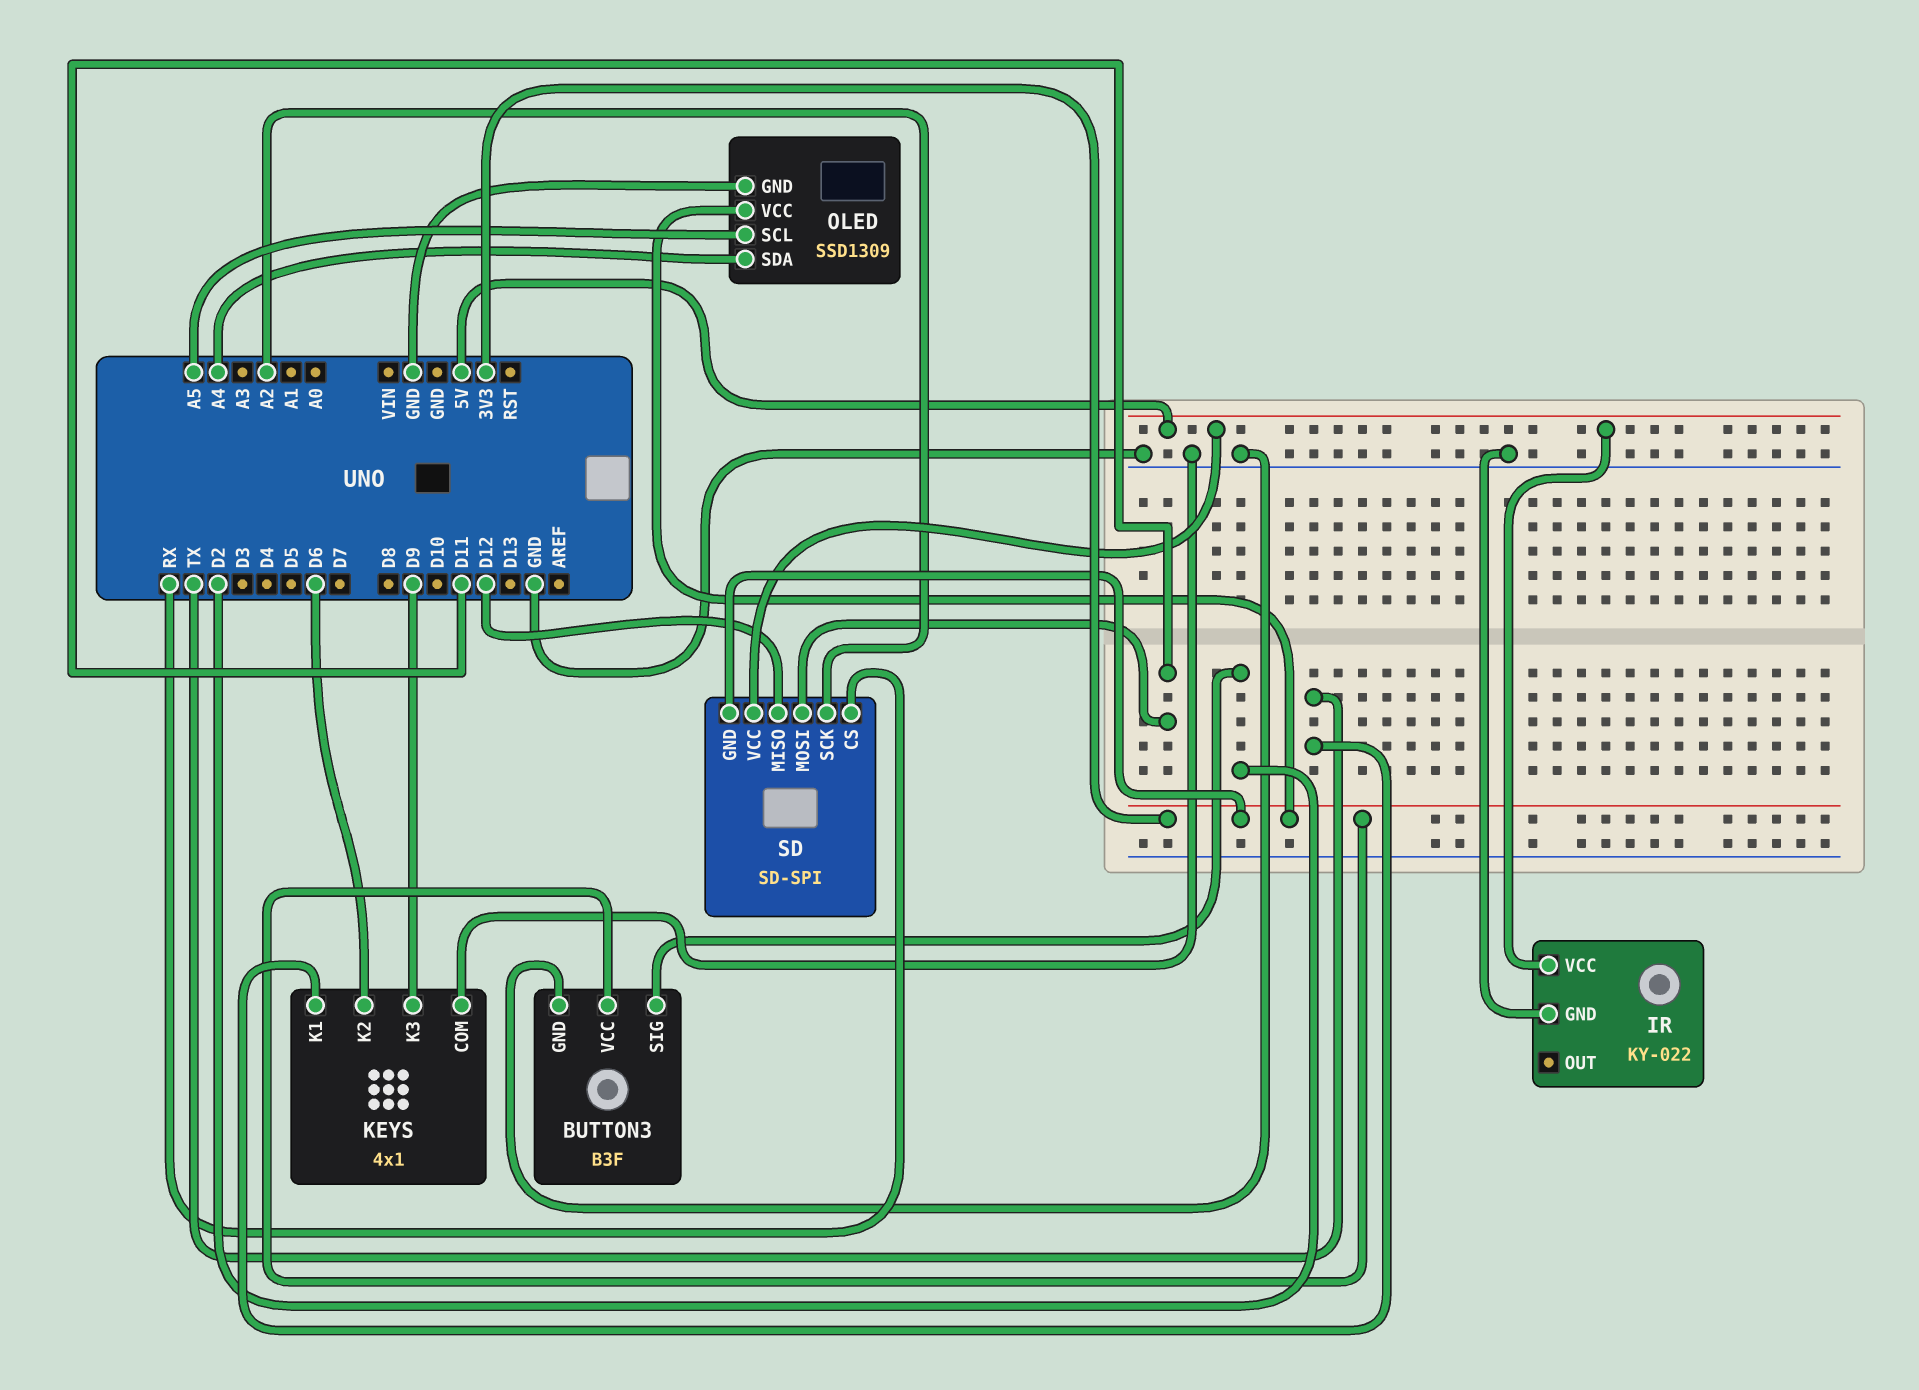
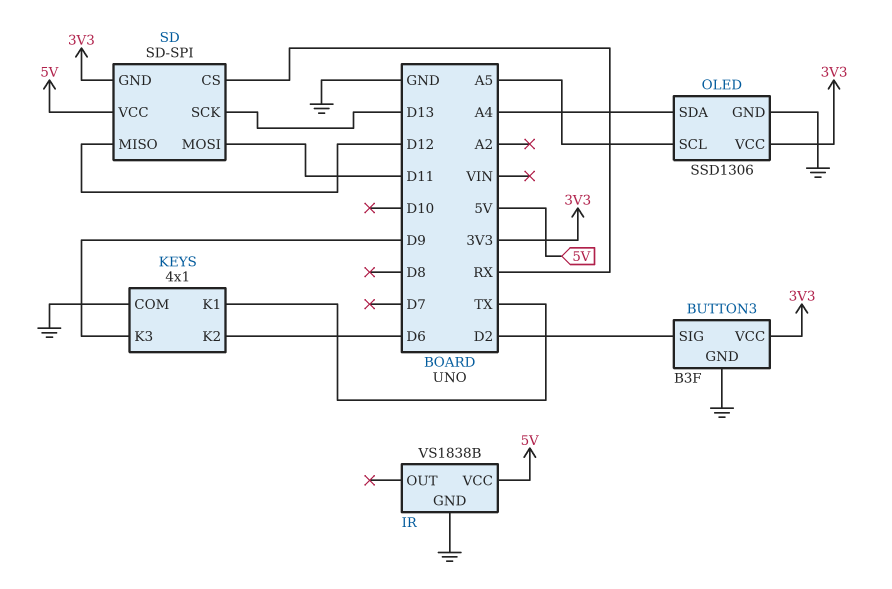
IR: KY-022 -> VS1838B
OLED: SSD1309 -> SSD1306
SD pin SCK: A2 -> D13

